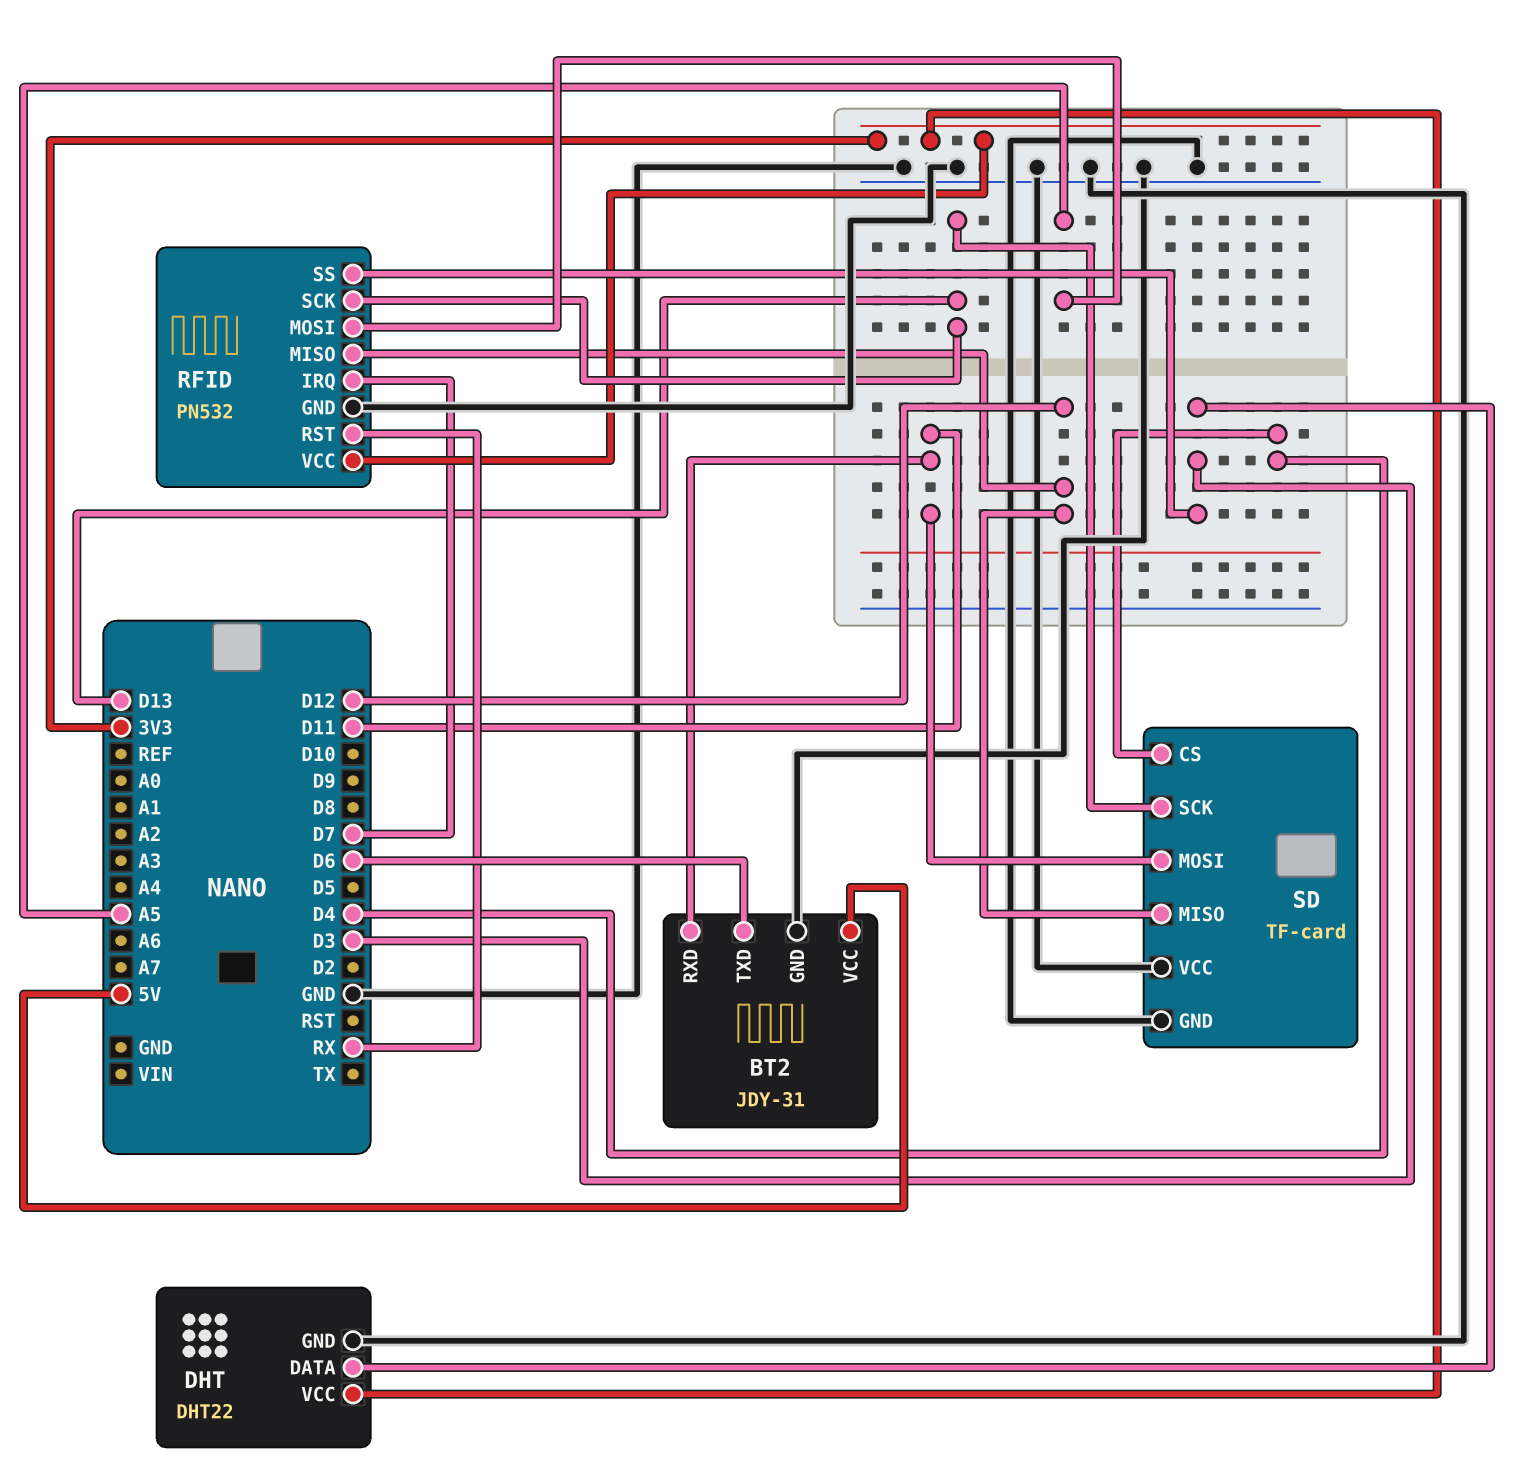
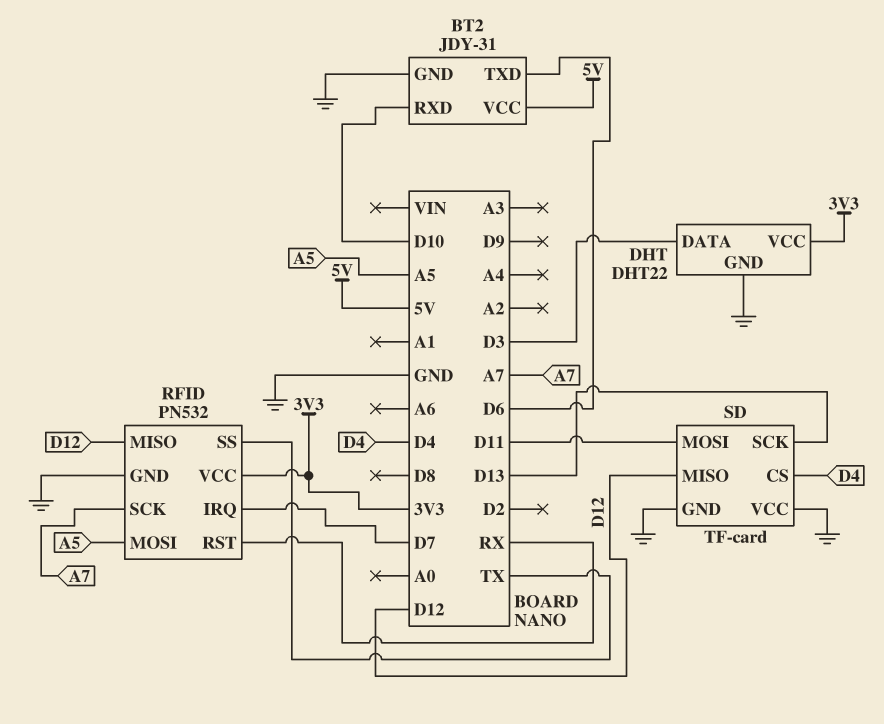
BT2 pin RXD: D11 -> D10
RFID pin SCK: D13 -> A7
RFID pin SS: D3 -> TX

